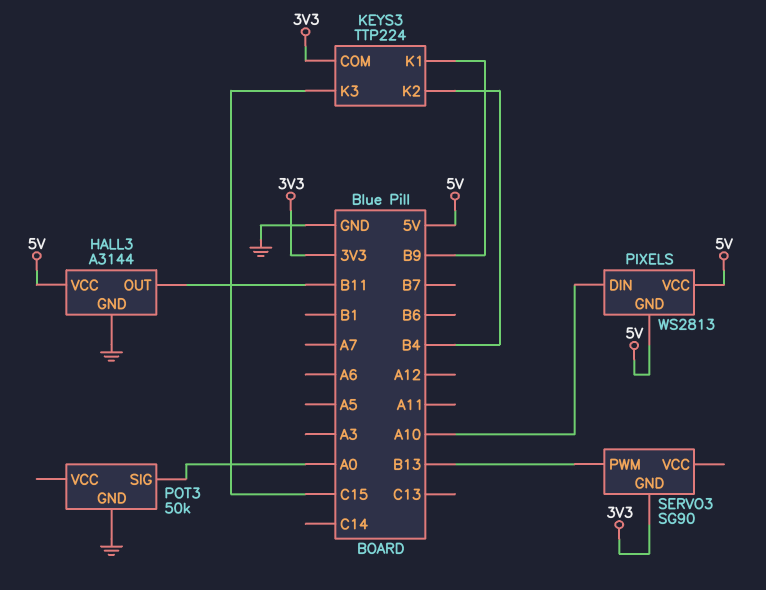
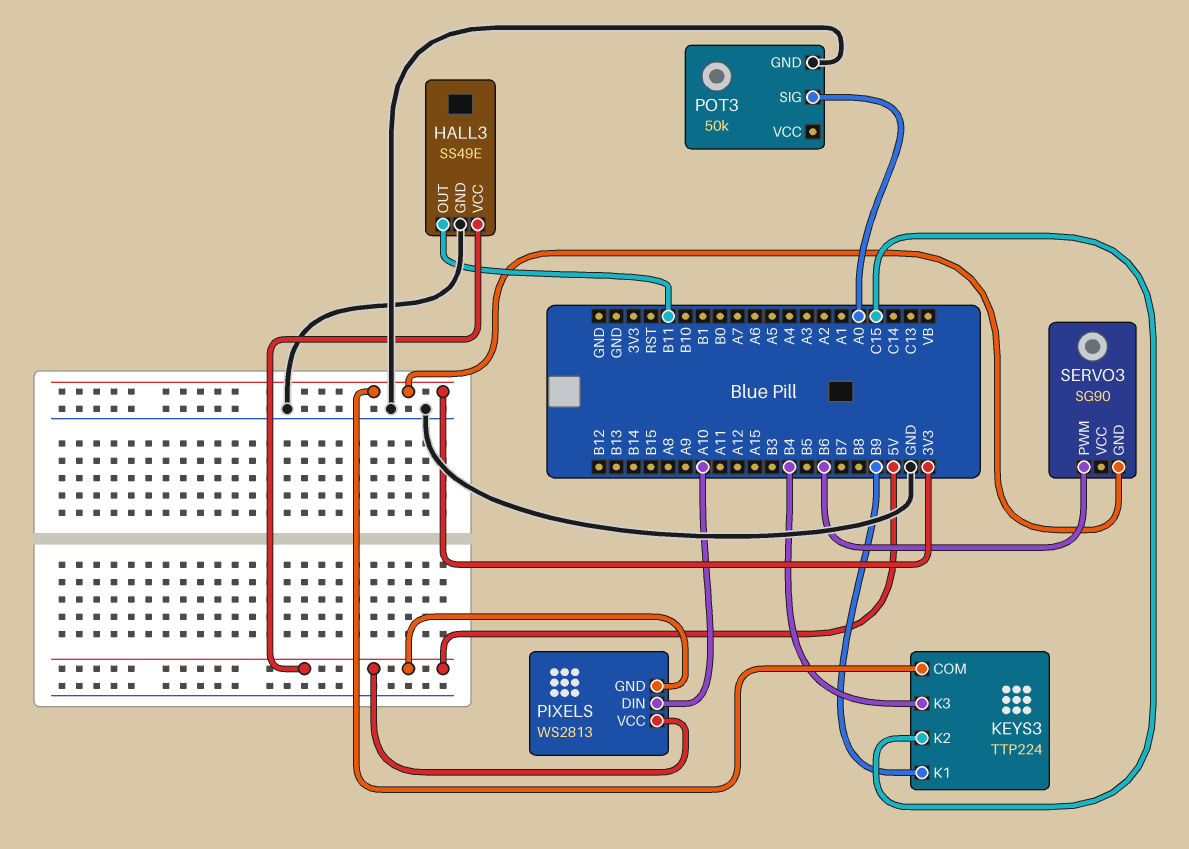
HALL3: A3144 -> SS49E
KEYS3 pin K2: B4 -> C15
KEYS3 pin K3: C15 -> B4
SERVO3 pin PWM: B13 -> B6

